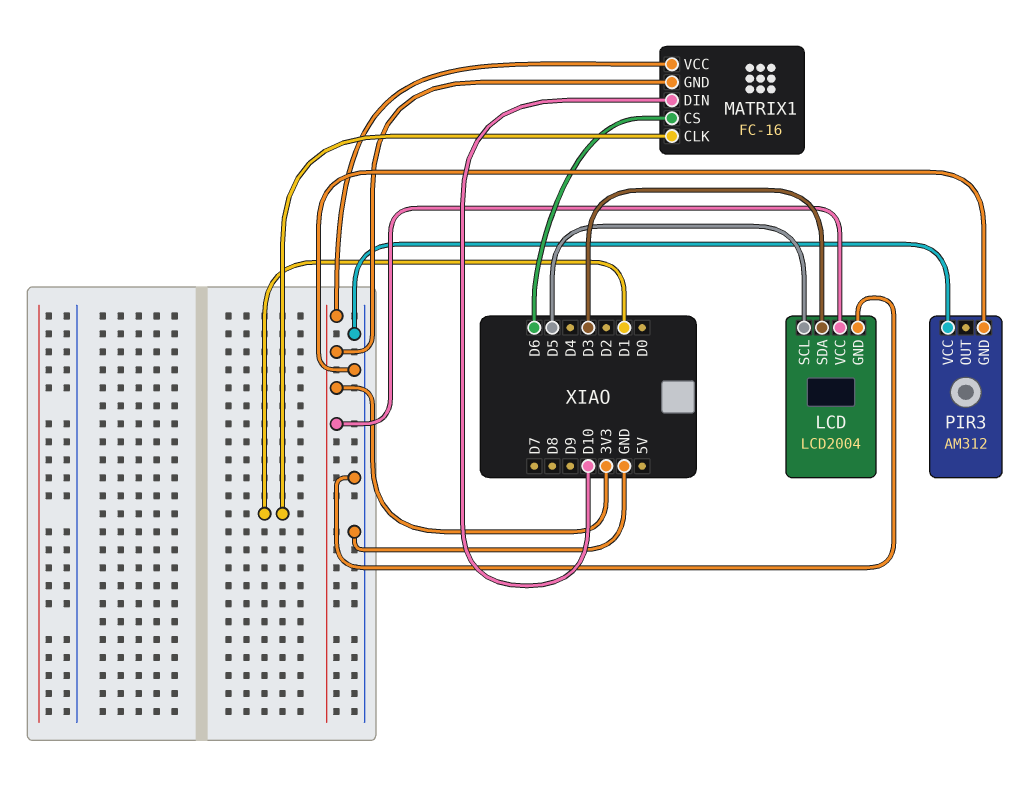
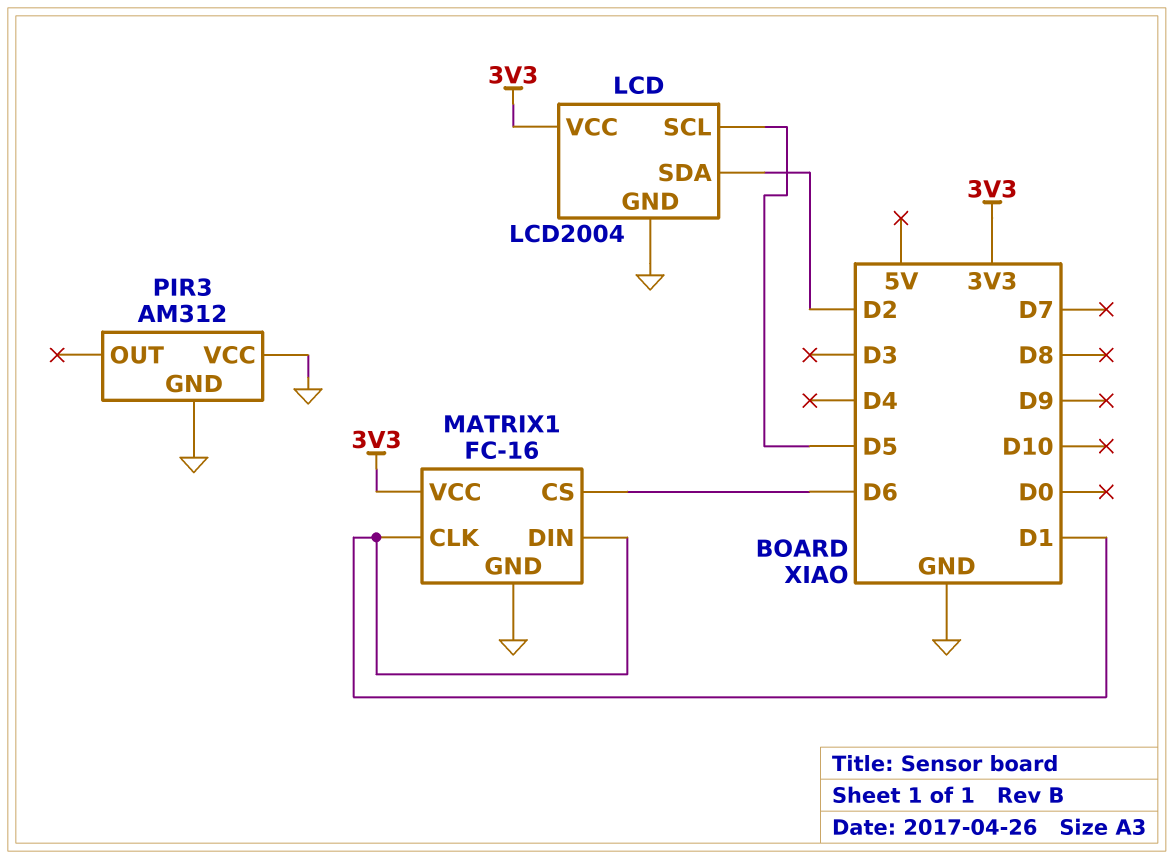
LCD pin SDA: D3 -> D2
MATRIX1 pin DIN: D10 -> D1
MATRIX1 pin GND: 3V3 -> GND

